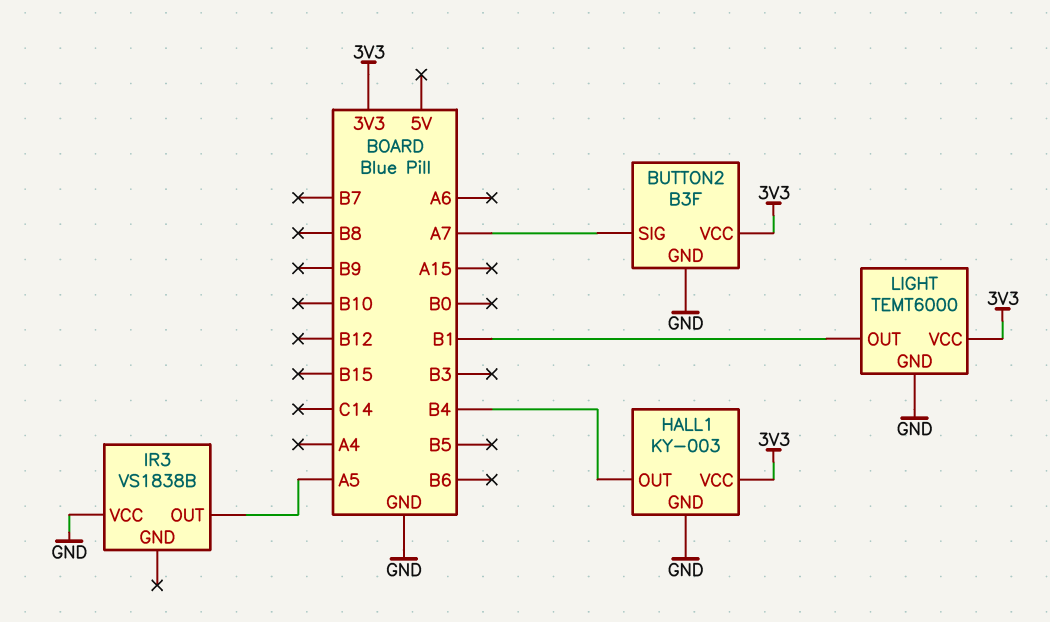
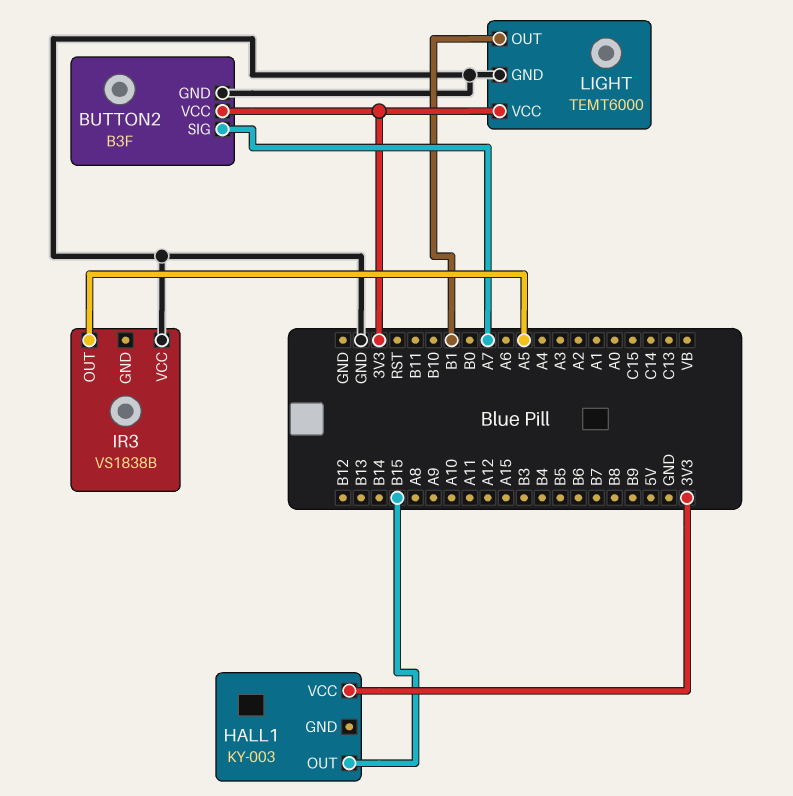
HALL1 pin GND: GND -> none
HALL1 pin OUT: B4 -> B15

